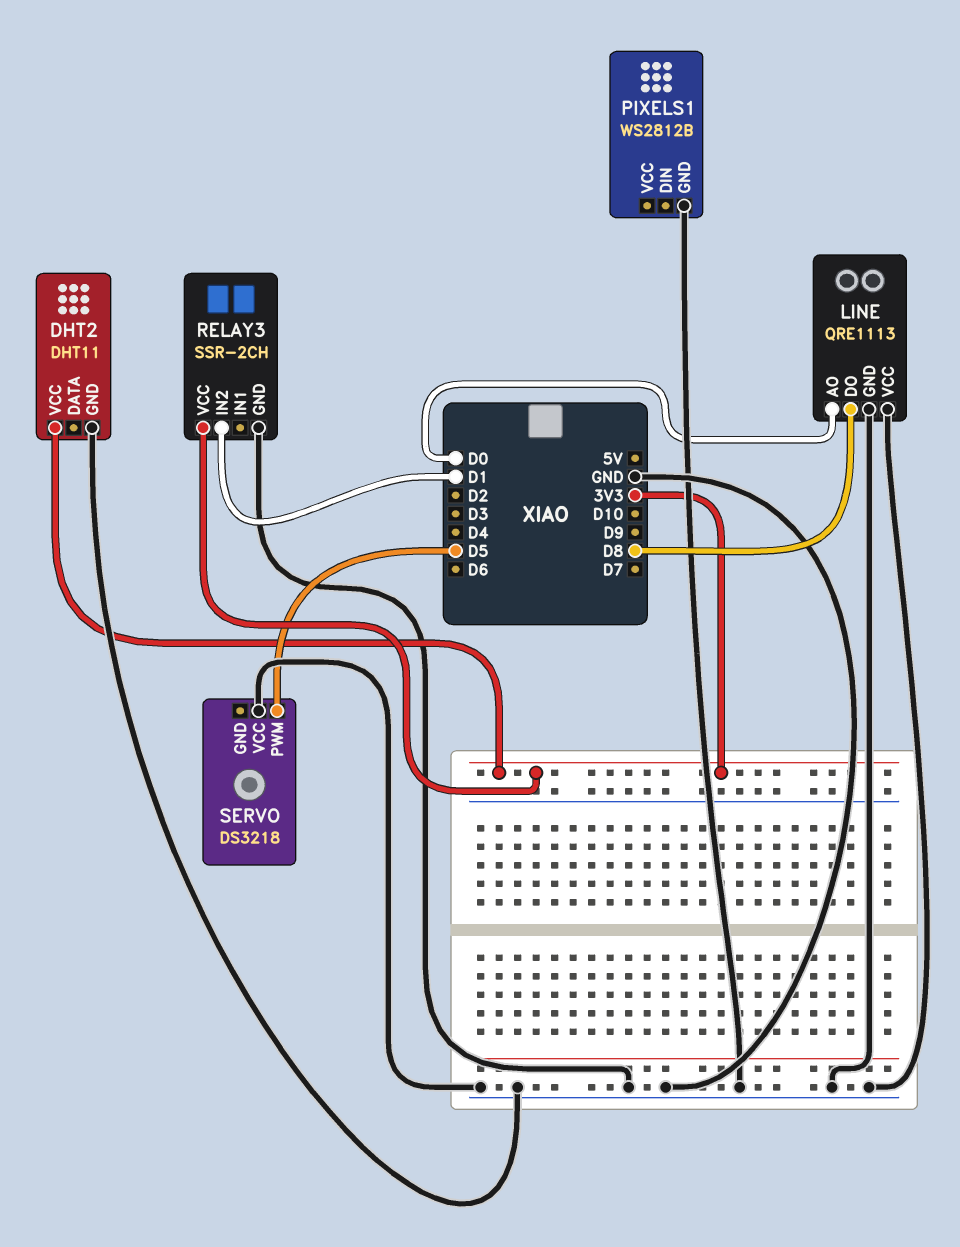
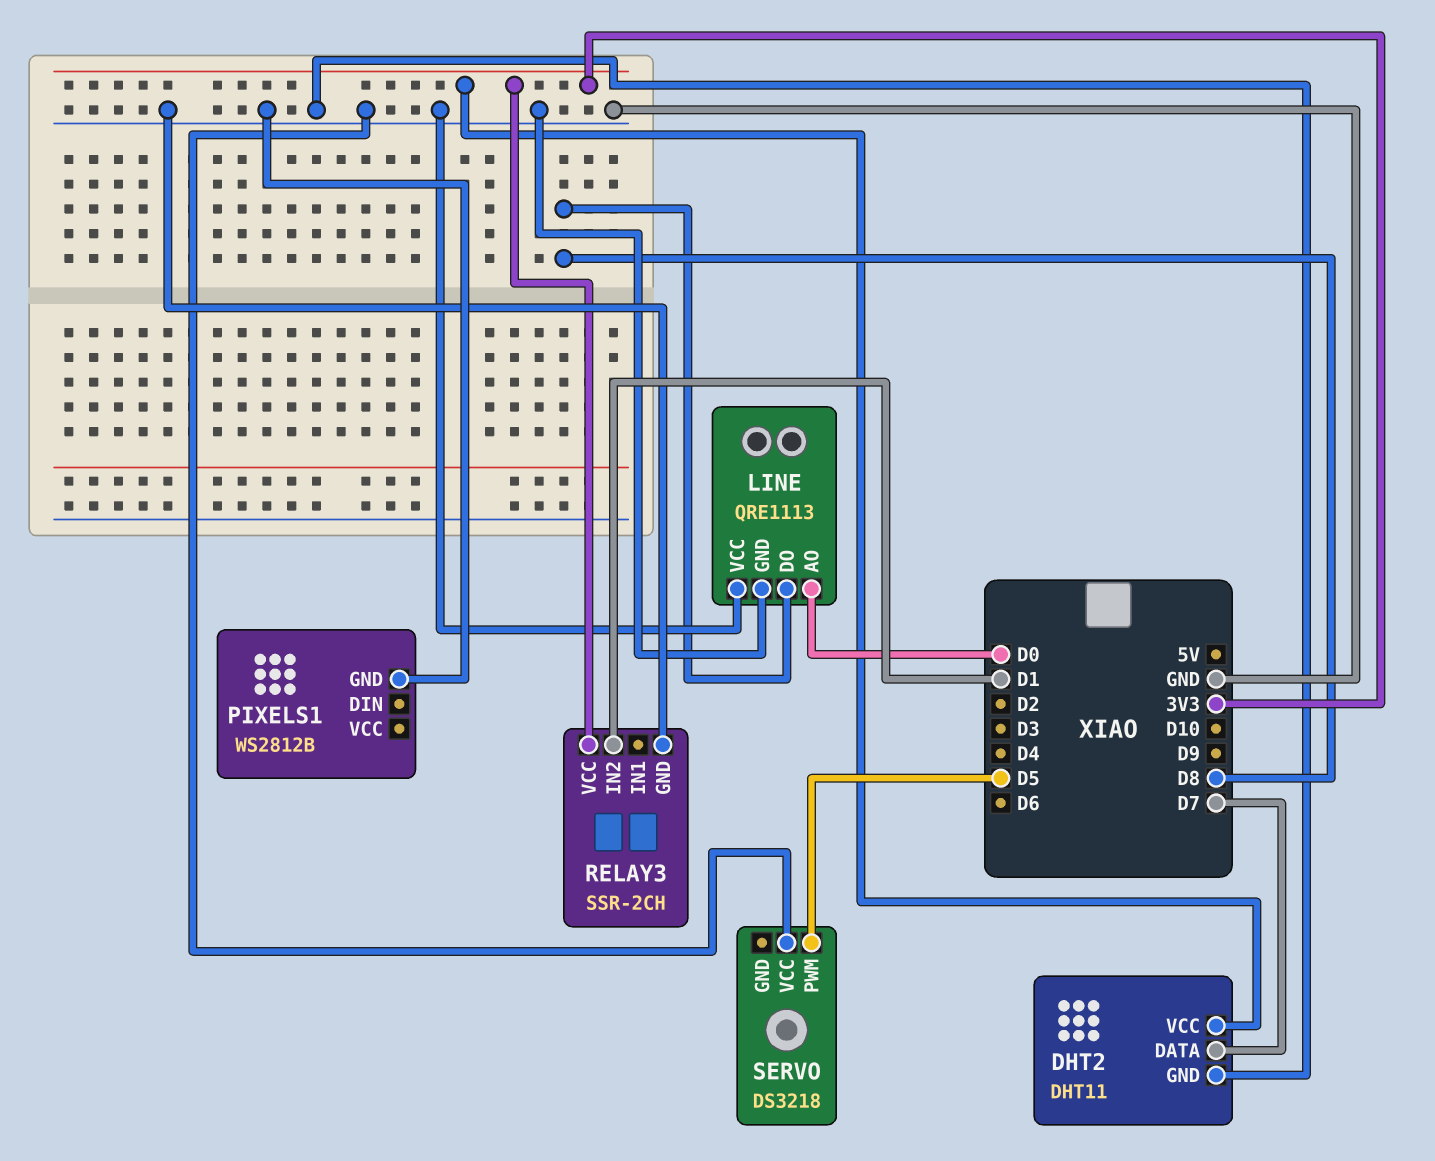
DHT2 pin DATA: none -> D7

